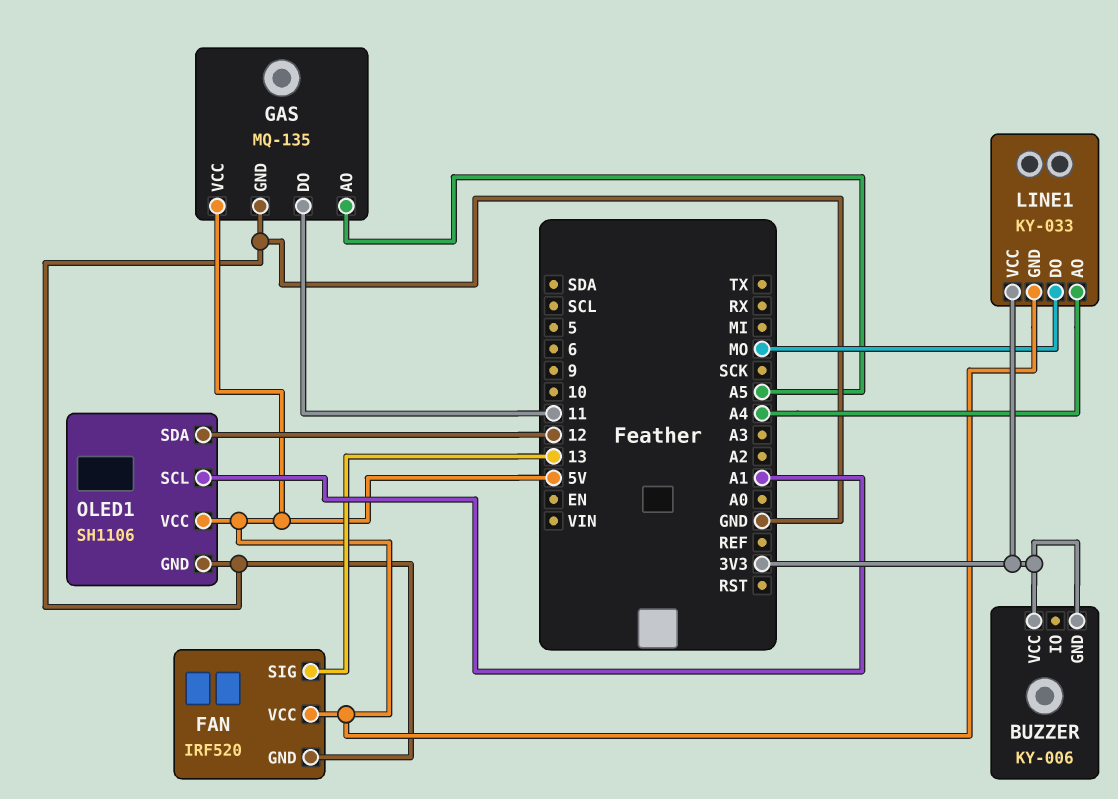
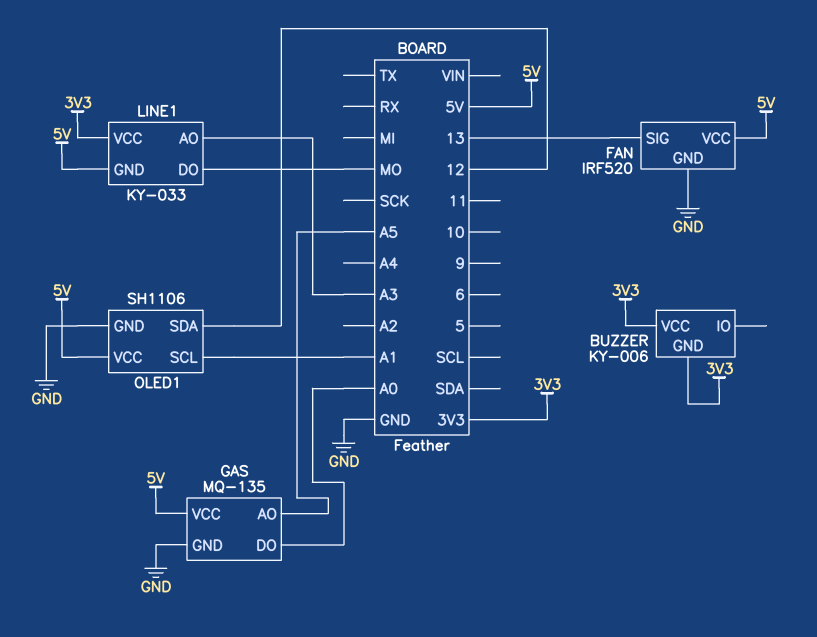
GAS pin DO: 11 -> A0
LINE1 pin AO: A4 -> A3

